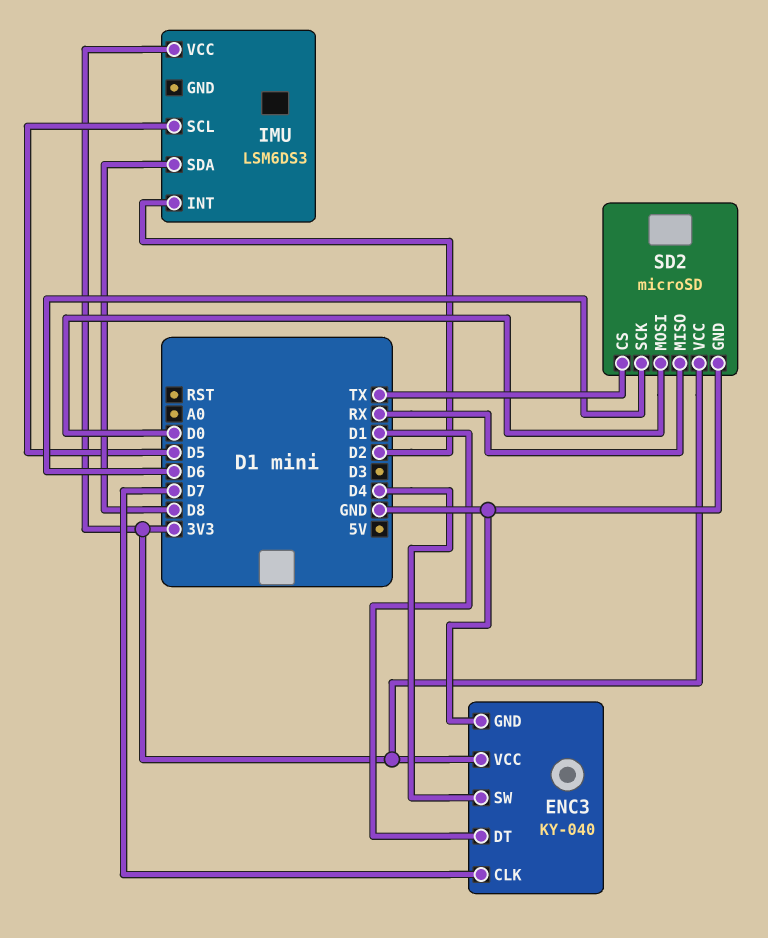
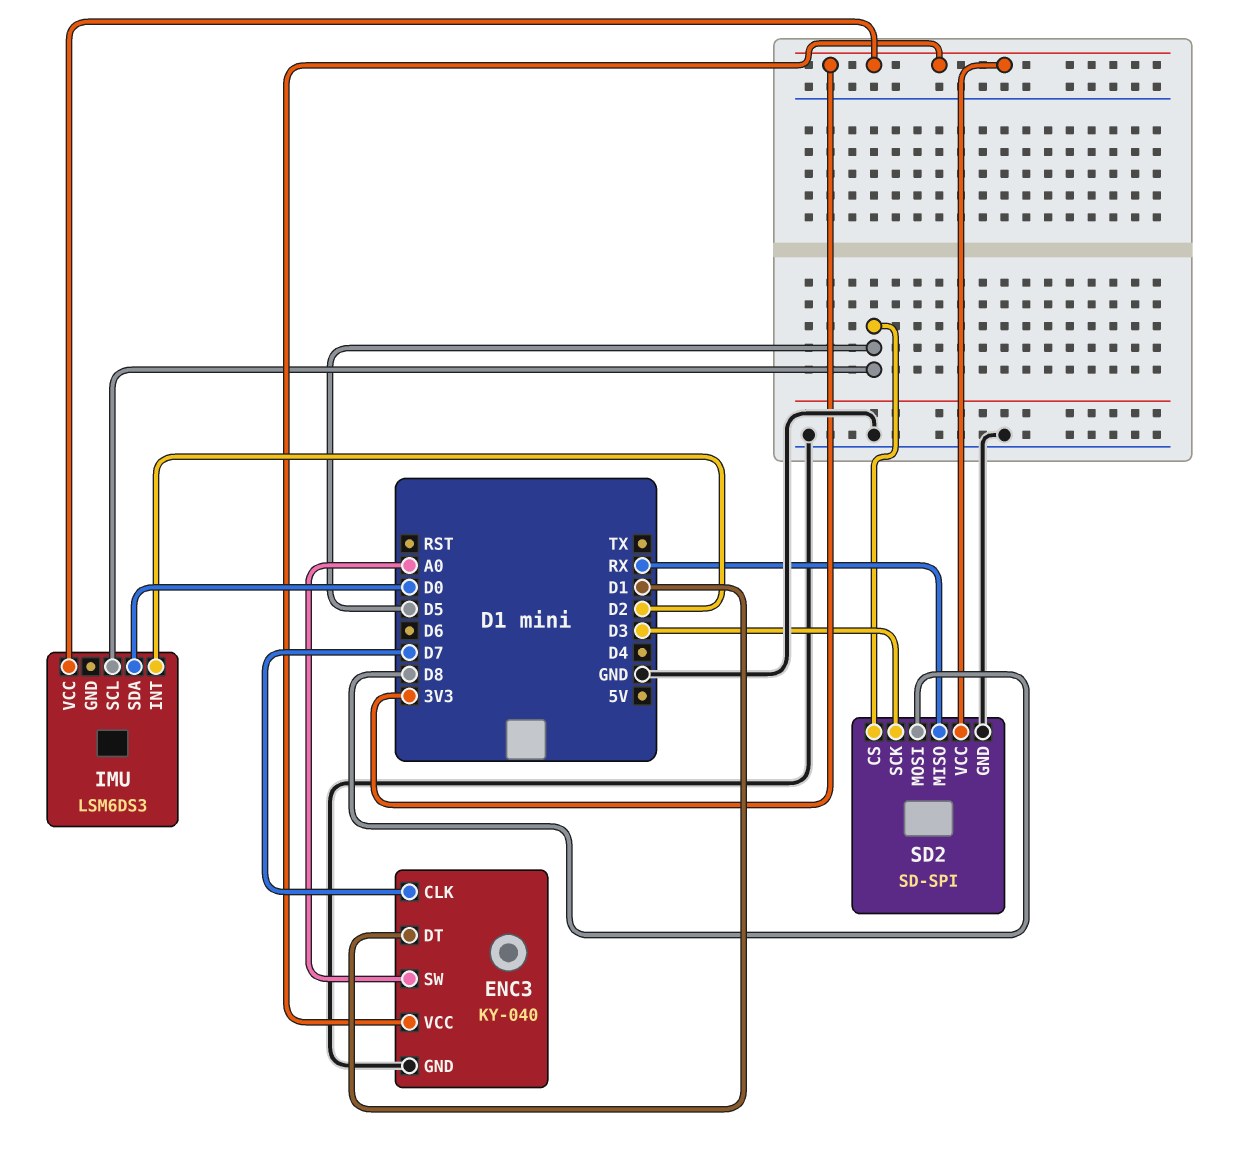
ENC3 pin SW: D4 -> A0
IMU pin SDA: D8 -> D0
SD2: microSD -> SD-SPI
SD2 pin CS: TX -> D5
SD2 pin MOSI: D0 -> D8
SD2 pin SCK: D6 -> D3

